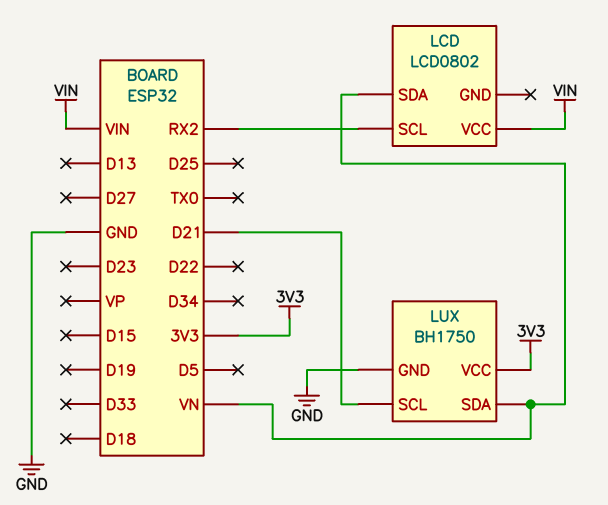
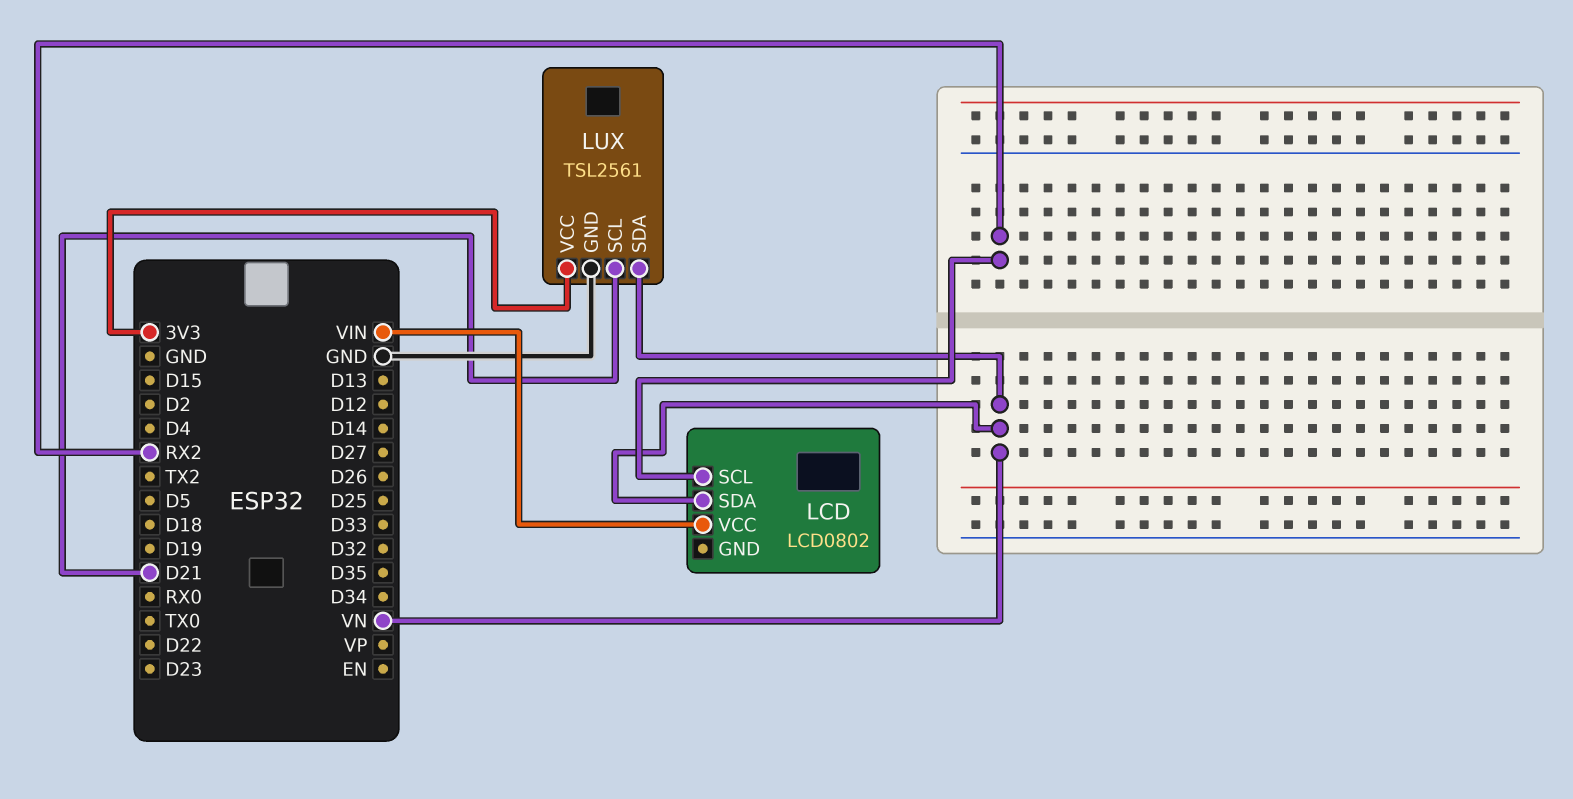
LUX: BH1750 -> TSL2561

